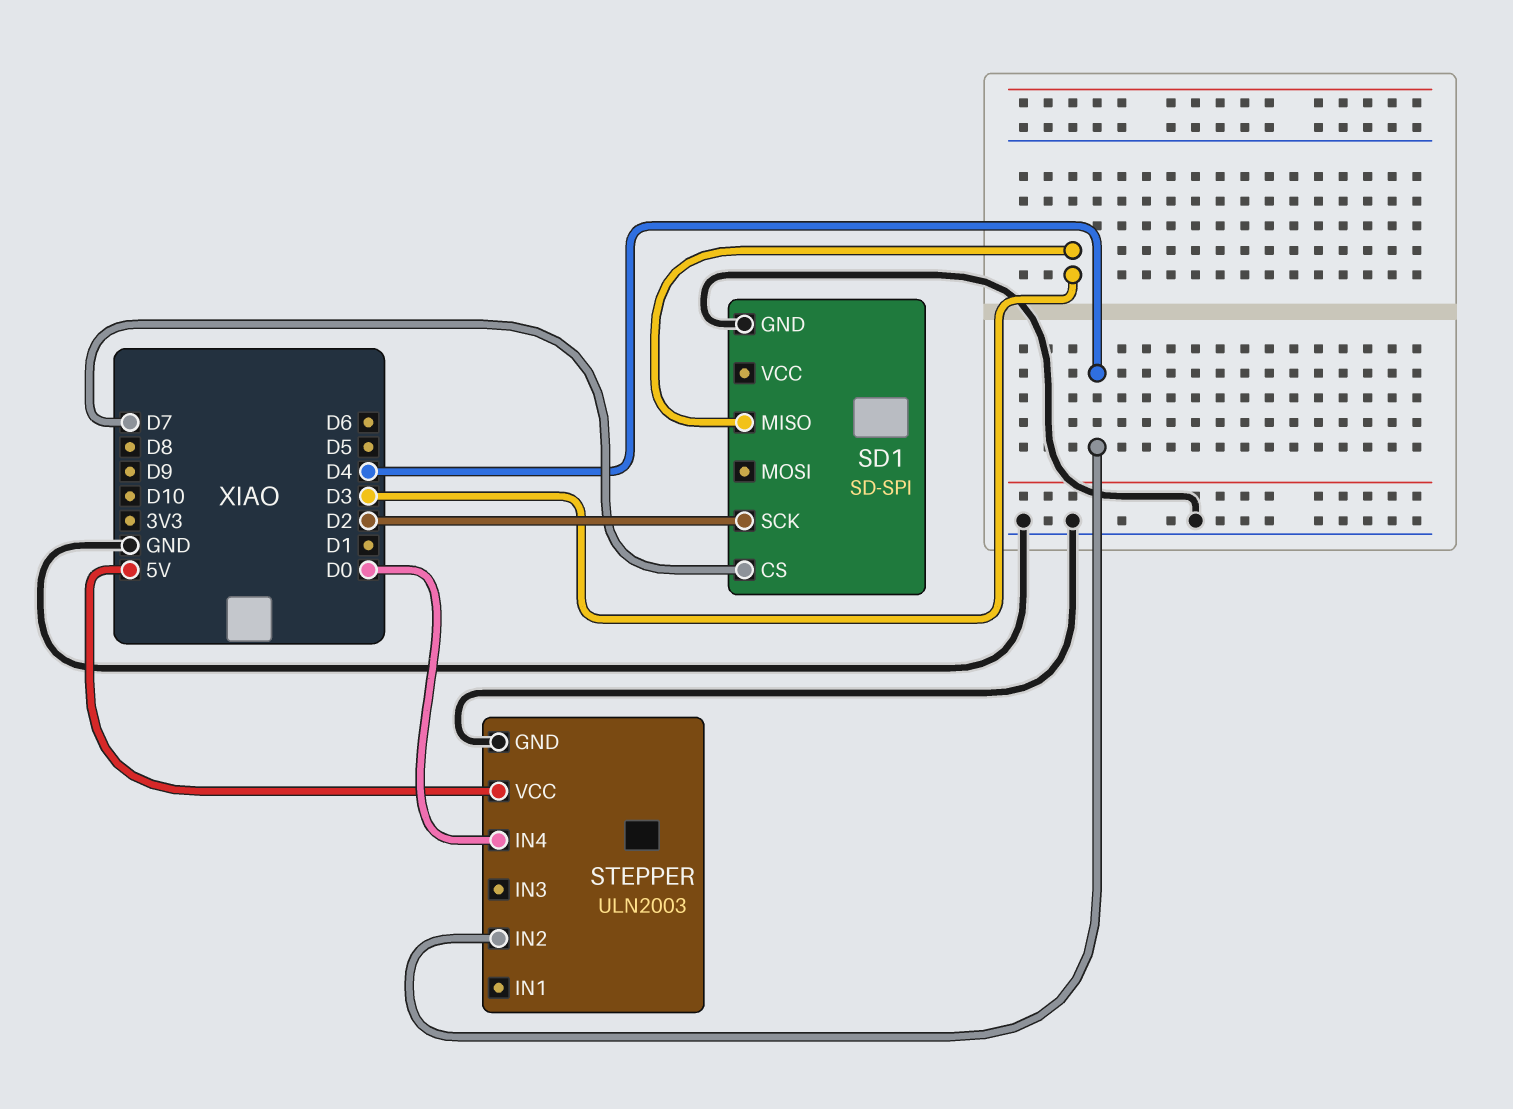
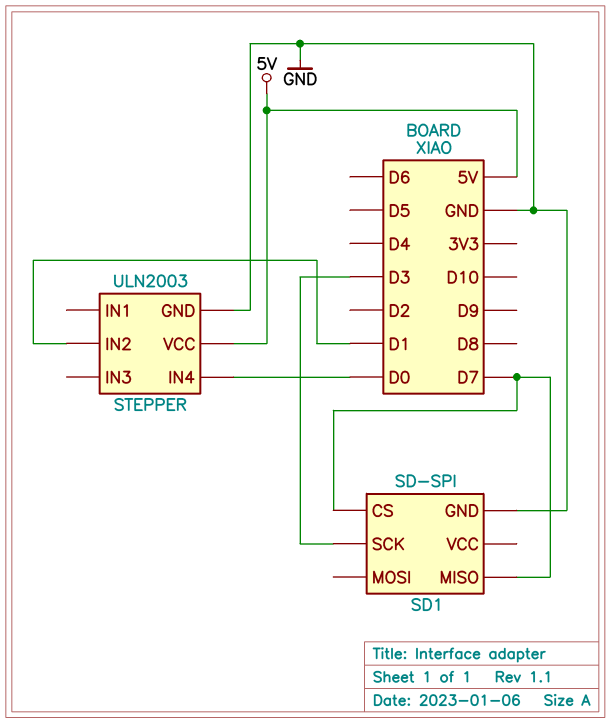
SD1 pin MISO: D3 -> D7
SD1 pin SCK: D2 -> D3
STEPPER pin IN2: D4 -> D1

